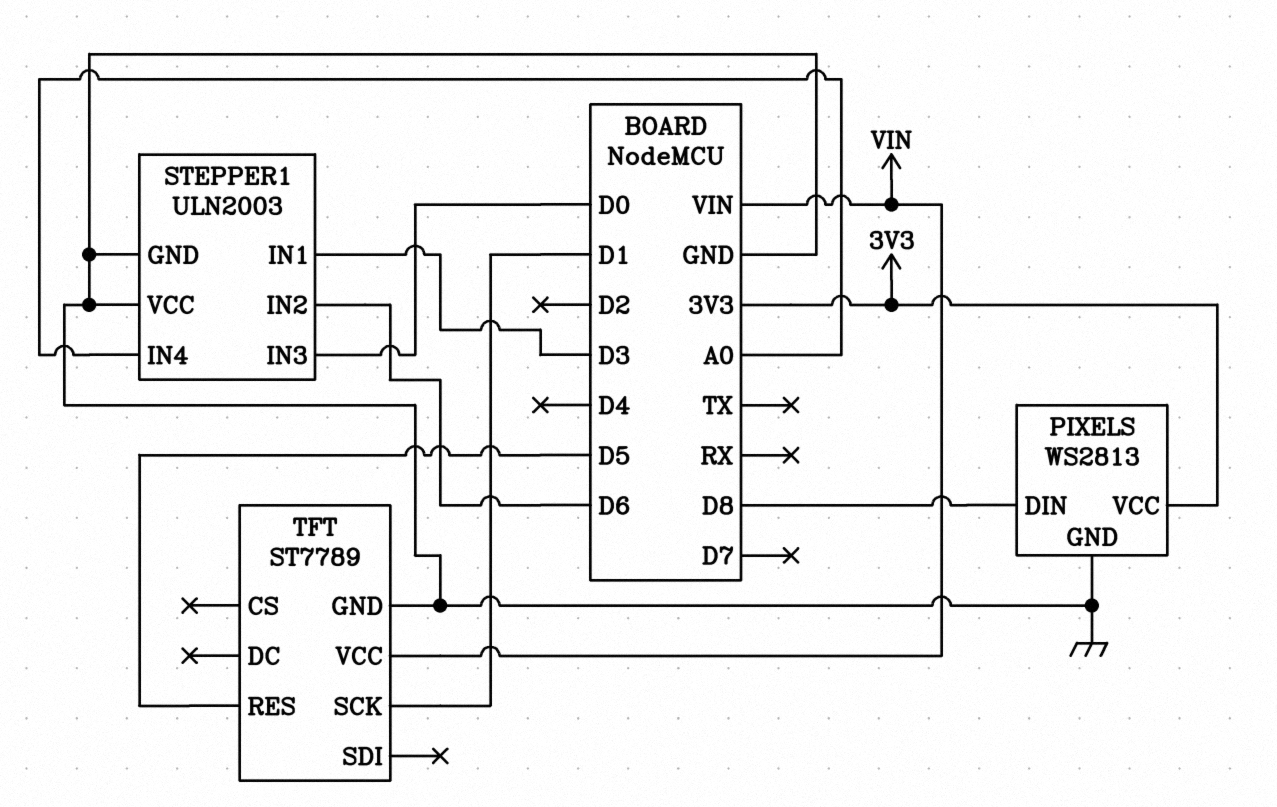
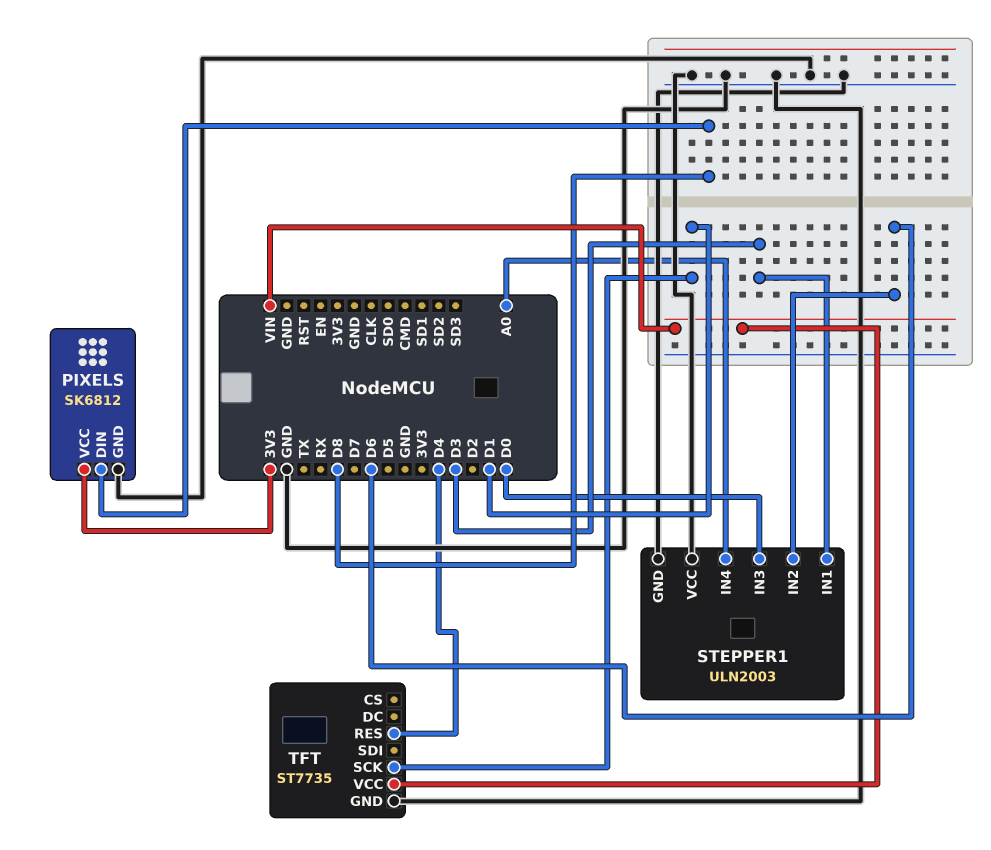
PIXELS: WS2813 -> SK6812
TFT: ST7789 -> ST7735
TFT pin RES: D5 -> D4

